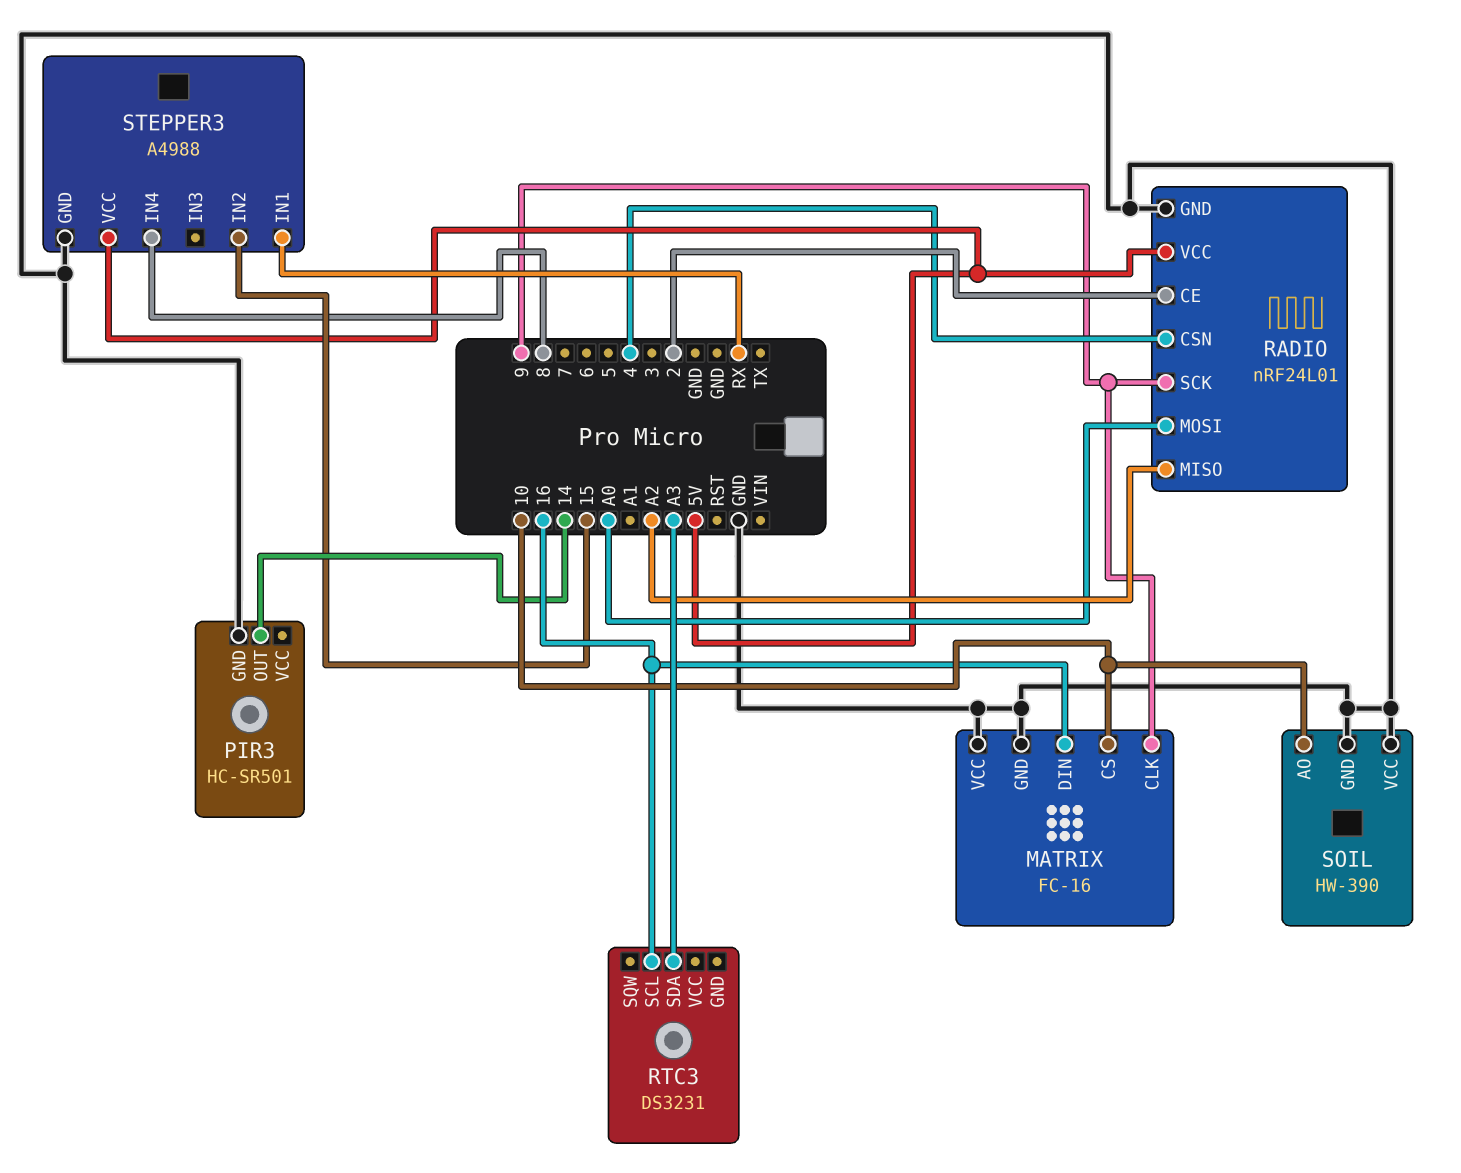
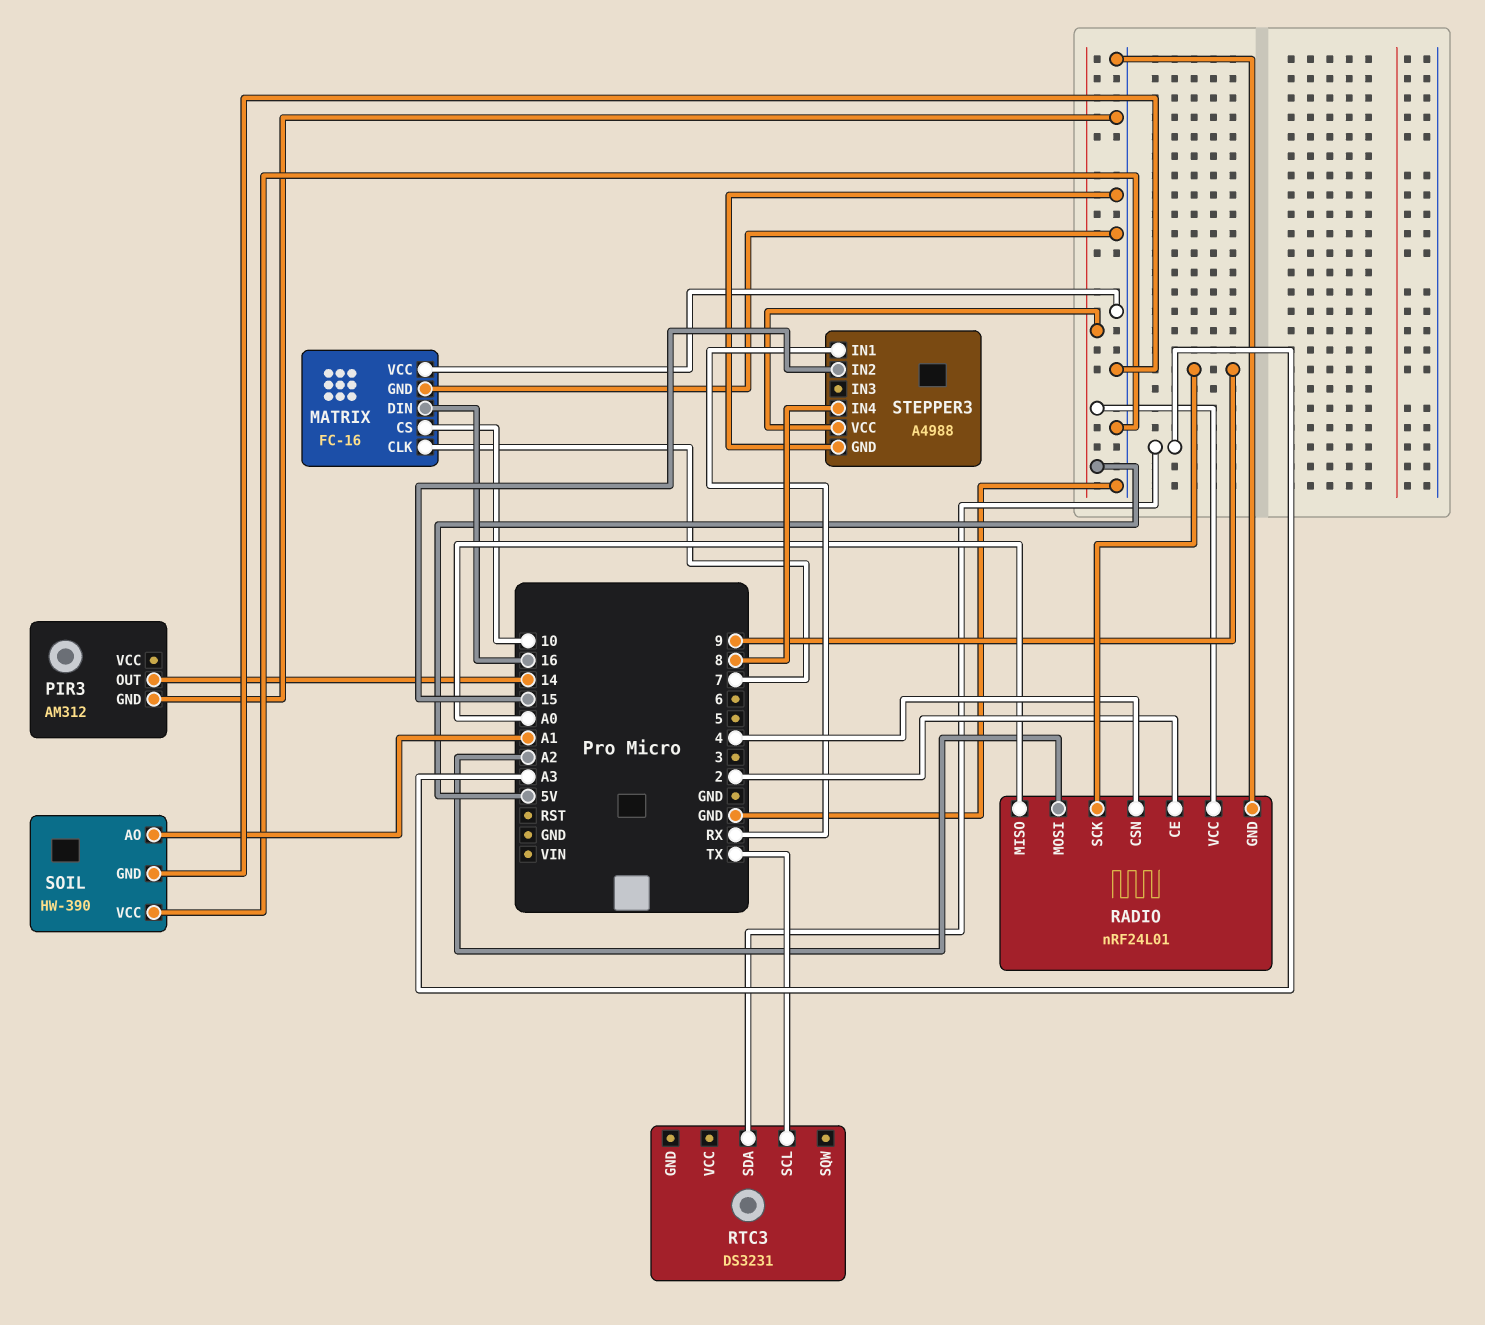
MATRIX pin CLK: 9 -> 7
PIR3: HC-SR501 -> AM312
RADIO pin MISO: A2 -> A0
RADIO pin MOSI: A0 -> A2
RTC3 pin SCL: 16 -> TX
SOIL pin AO: 10 -> A1

